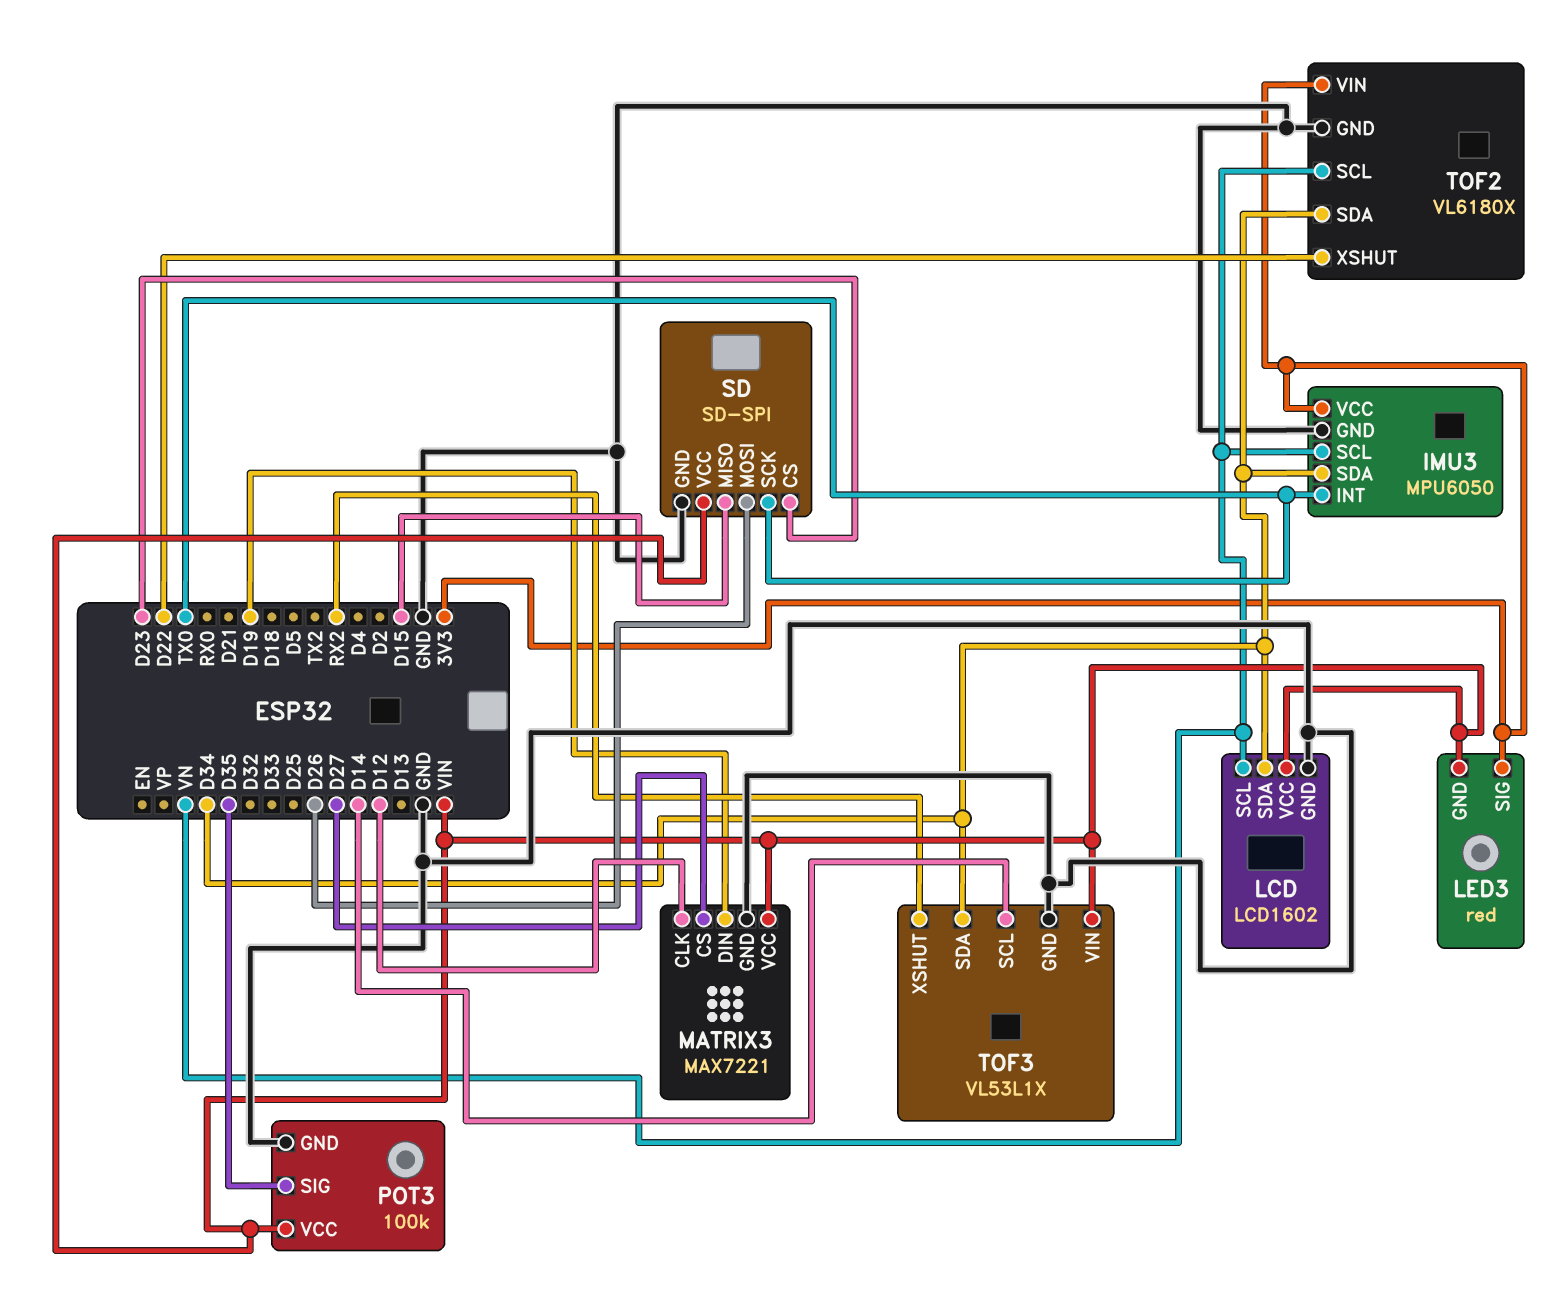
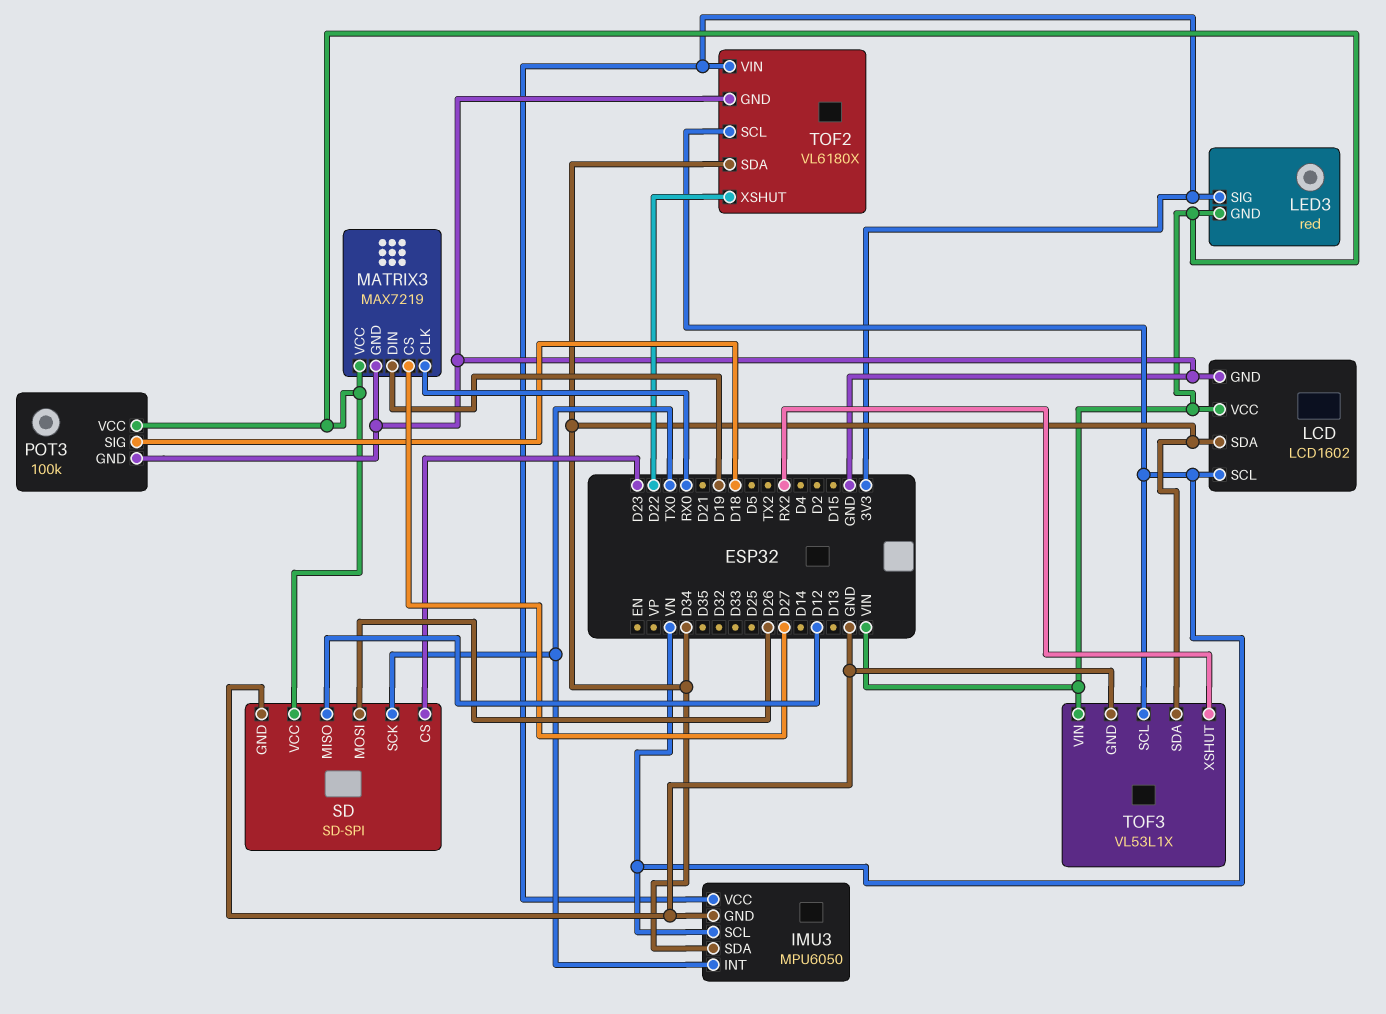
MATRIX3: MAX7221 -> MAX7219
MATRIX3 pin CLK: D12 -> RX0
POT3 pin SIG: D35 -> D18
SD pin MISO: D15 -> D12
TOF3 pin SCL: D14 -> VN

